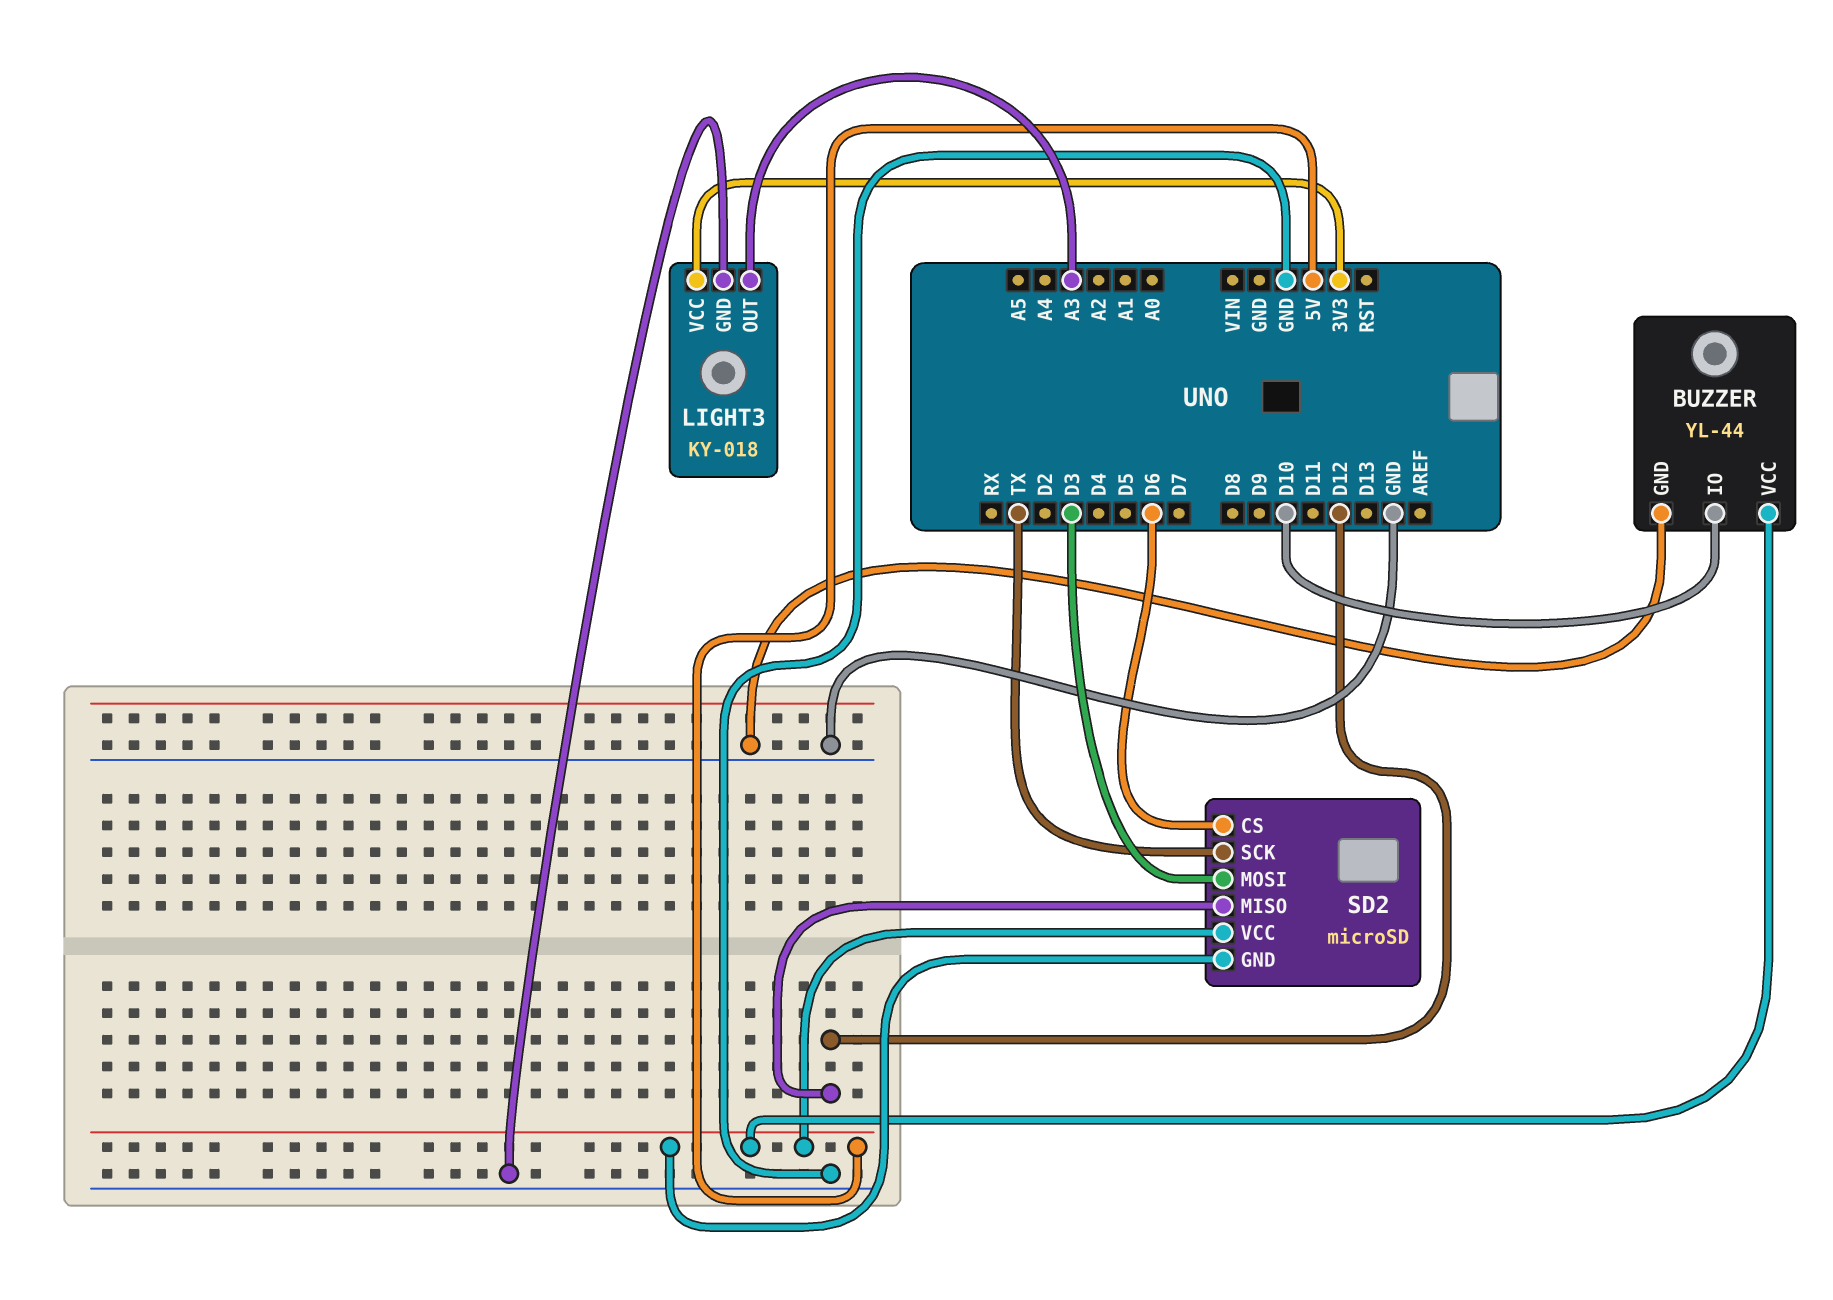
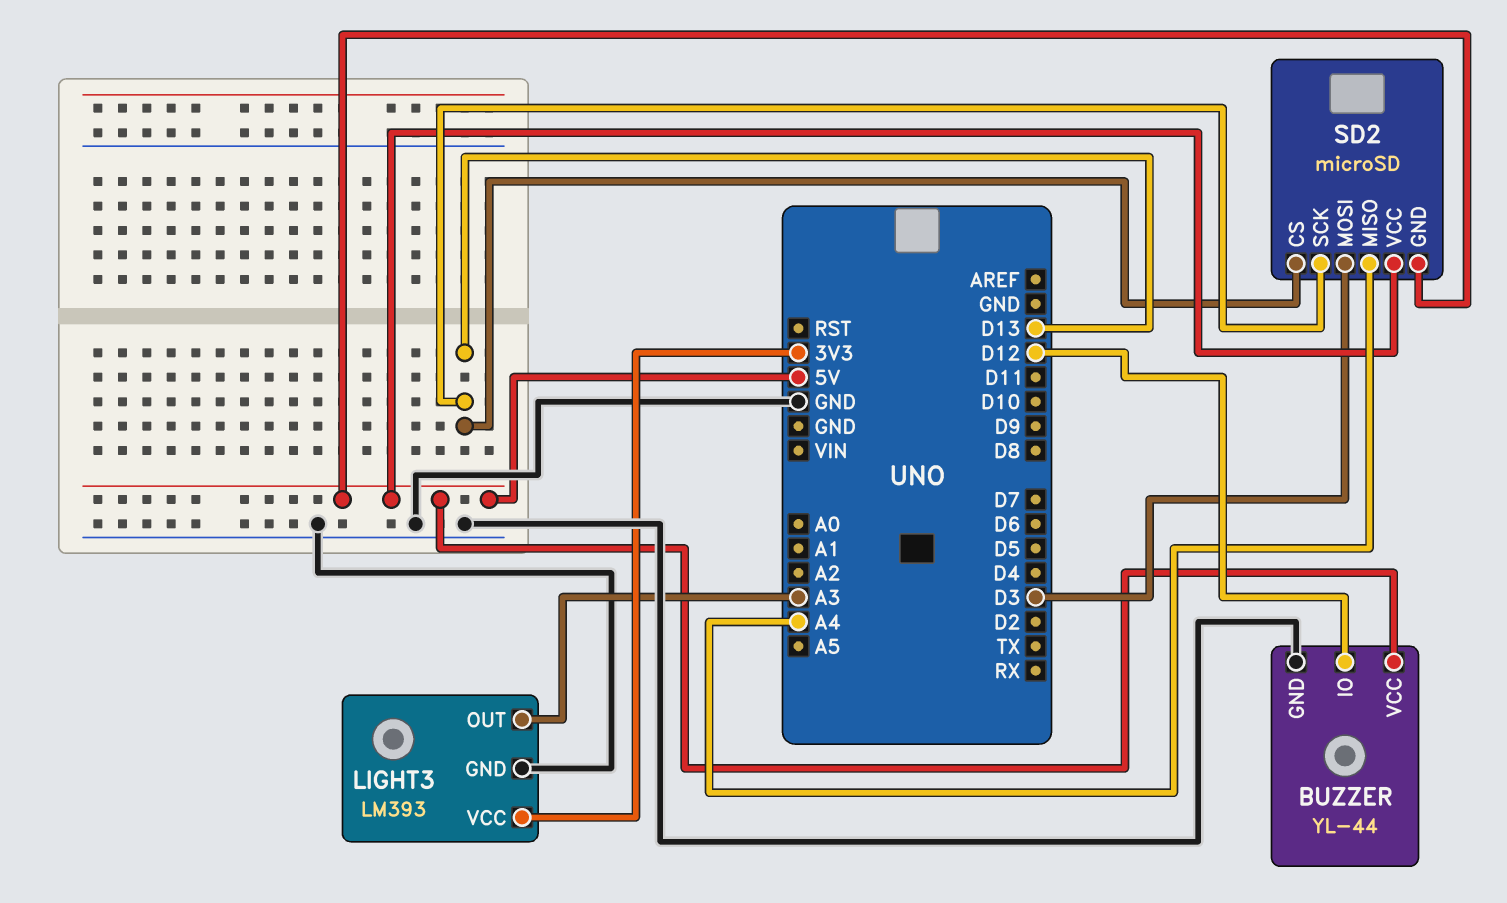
BUZZER pin IO: D10 -> D12
LIGHT3: KY-018 -> LM393
SD2 pin CS: D6 -> D13
SD2 pin MISO: D12 -> A4
SD2 pin SCK: TX -> D13

